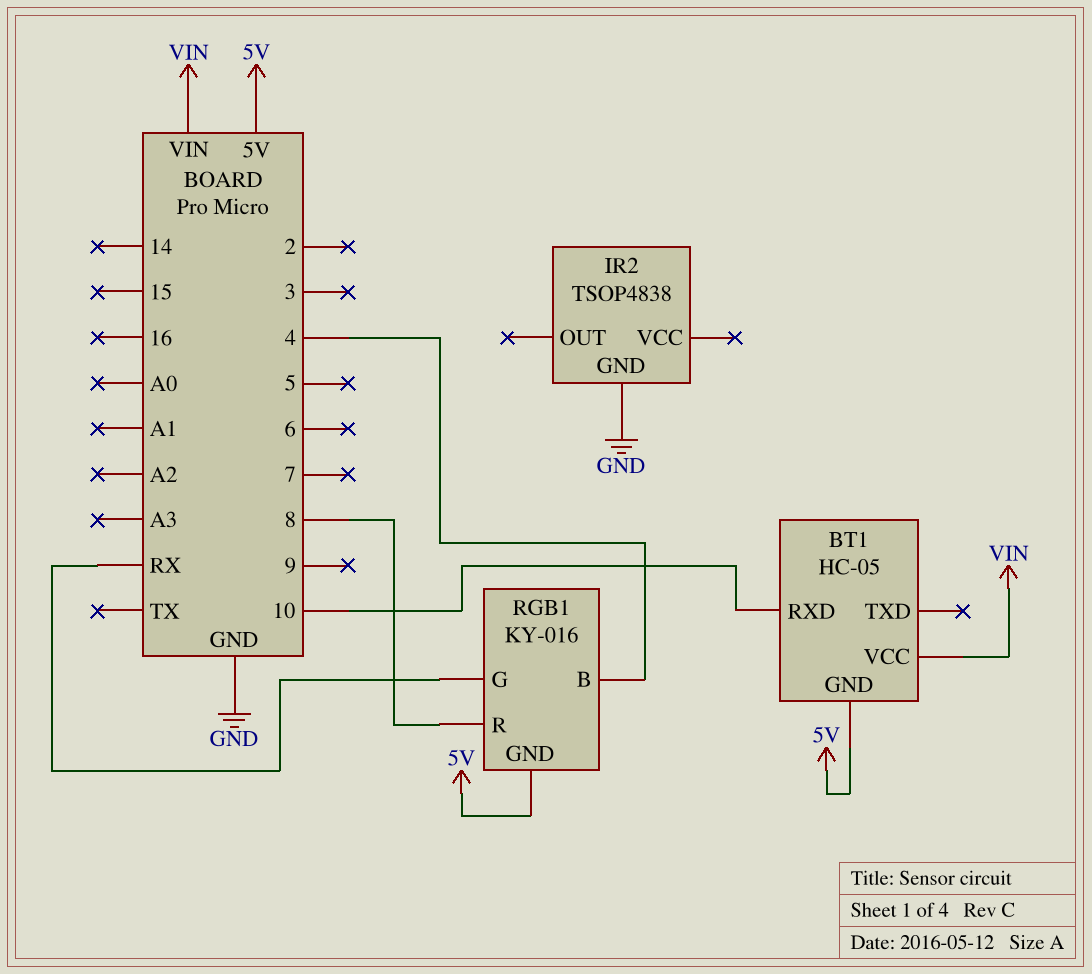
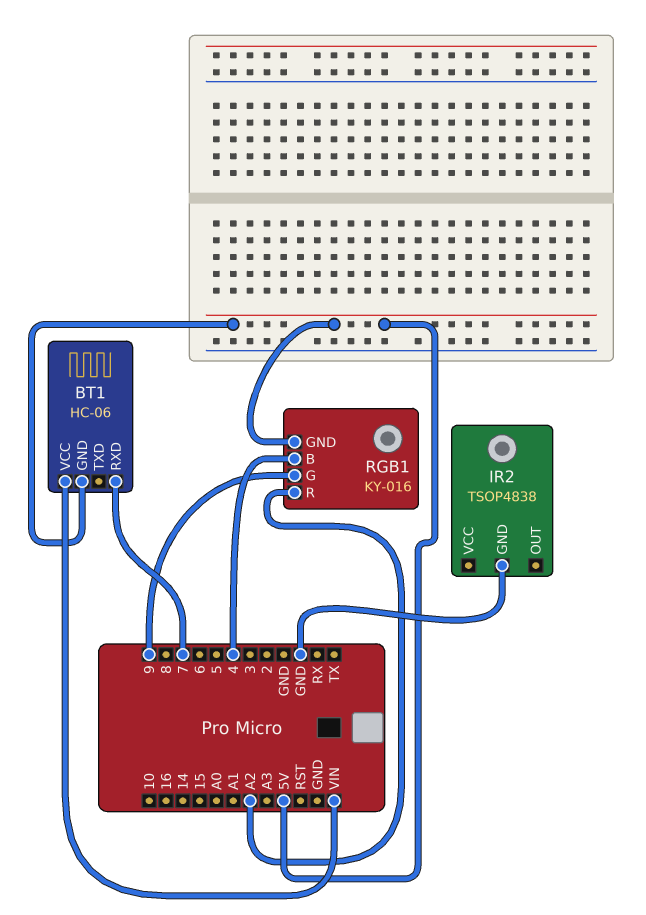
BT1: HC-05 -> HC-06
BT1 pin RXD: 10 -> 7
RGB1 pin G: RX -> 9
RGB1 pin R: 8 -> A2

